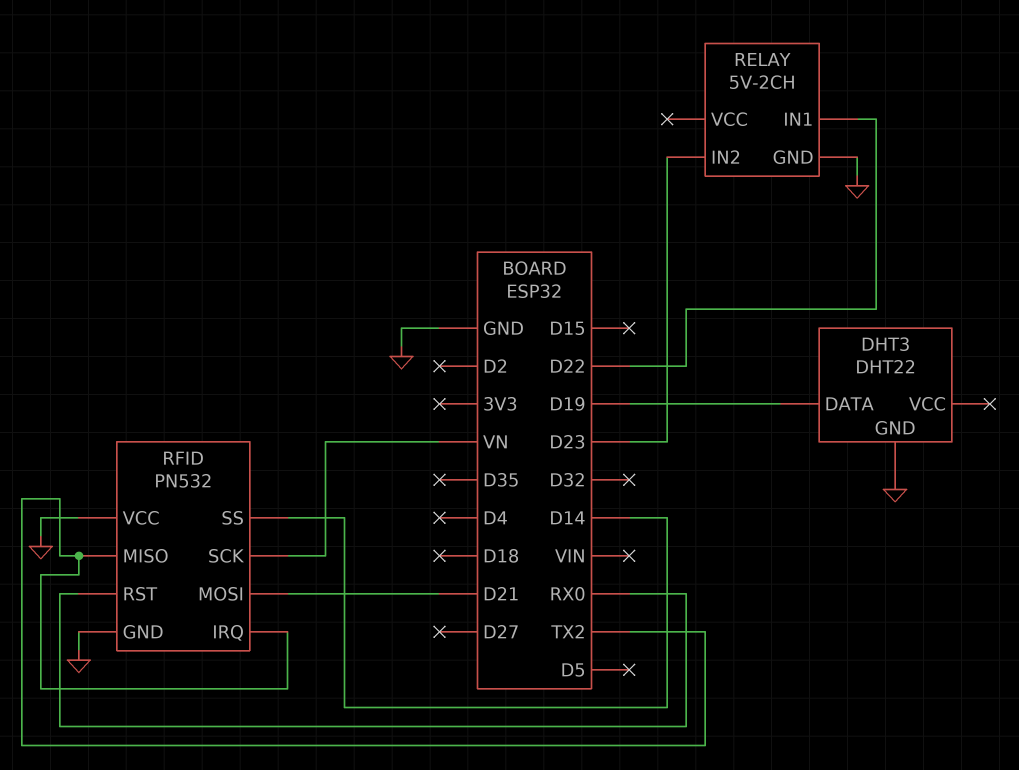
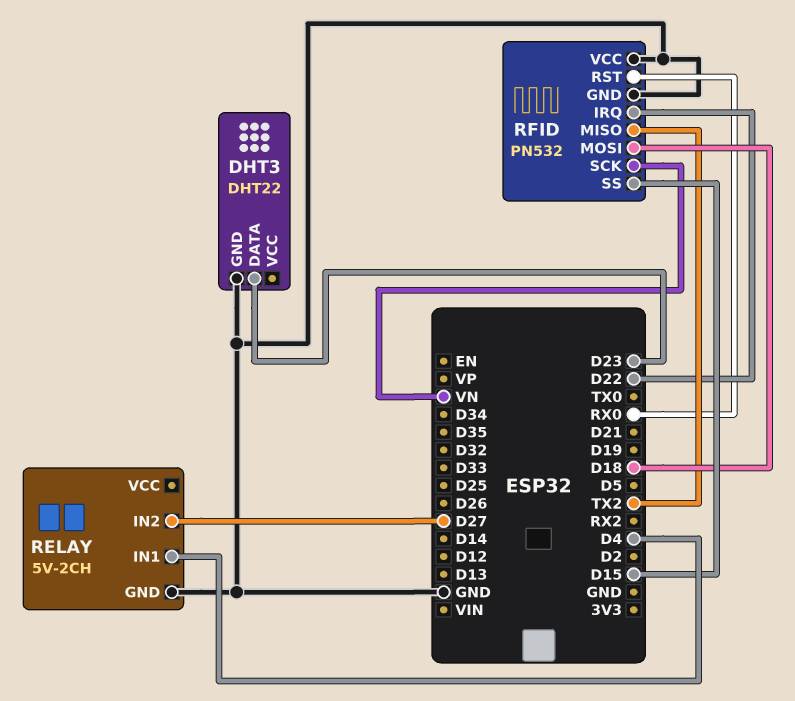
DHT3 pin DATA: D19 -> D23
RELAY pin IN1: D22 -> D4
RELAY pin IN2: D23 -> D27
RFID pin IRQ: TX2 -> D22
RFID pin MOSI: D21 -> D18
RFID pin SS: D14 -> D15

